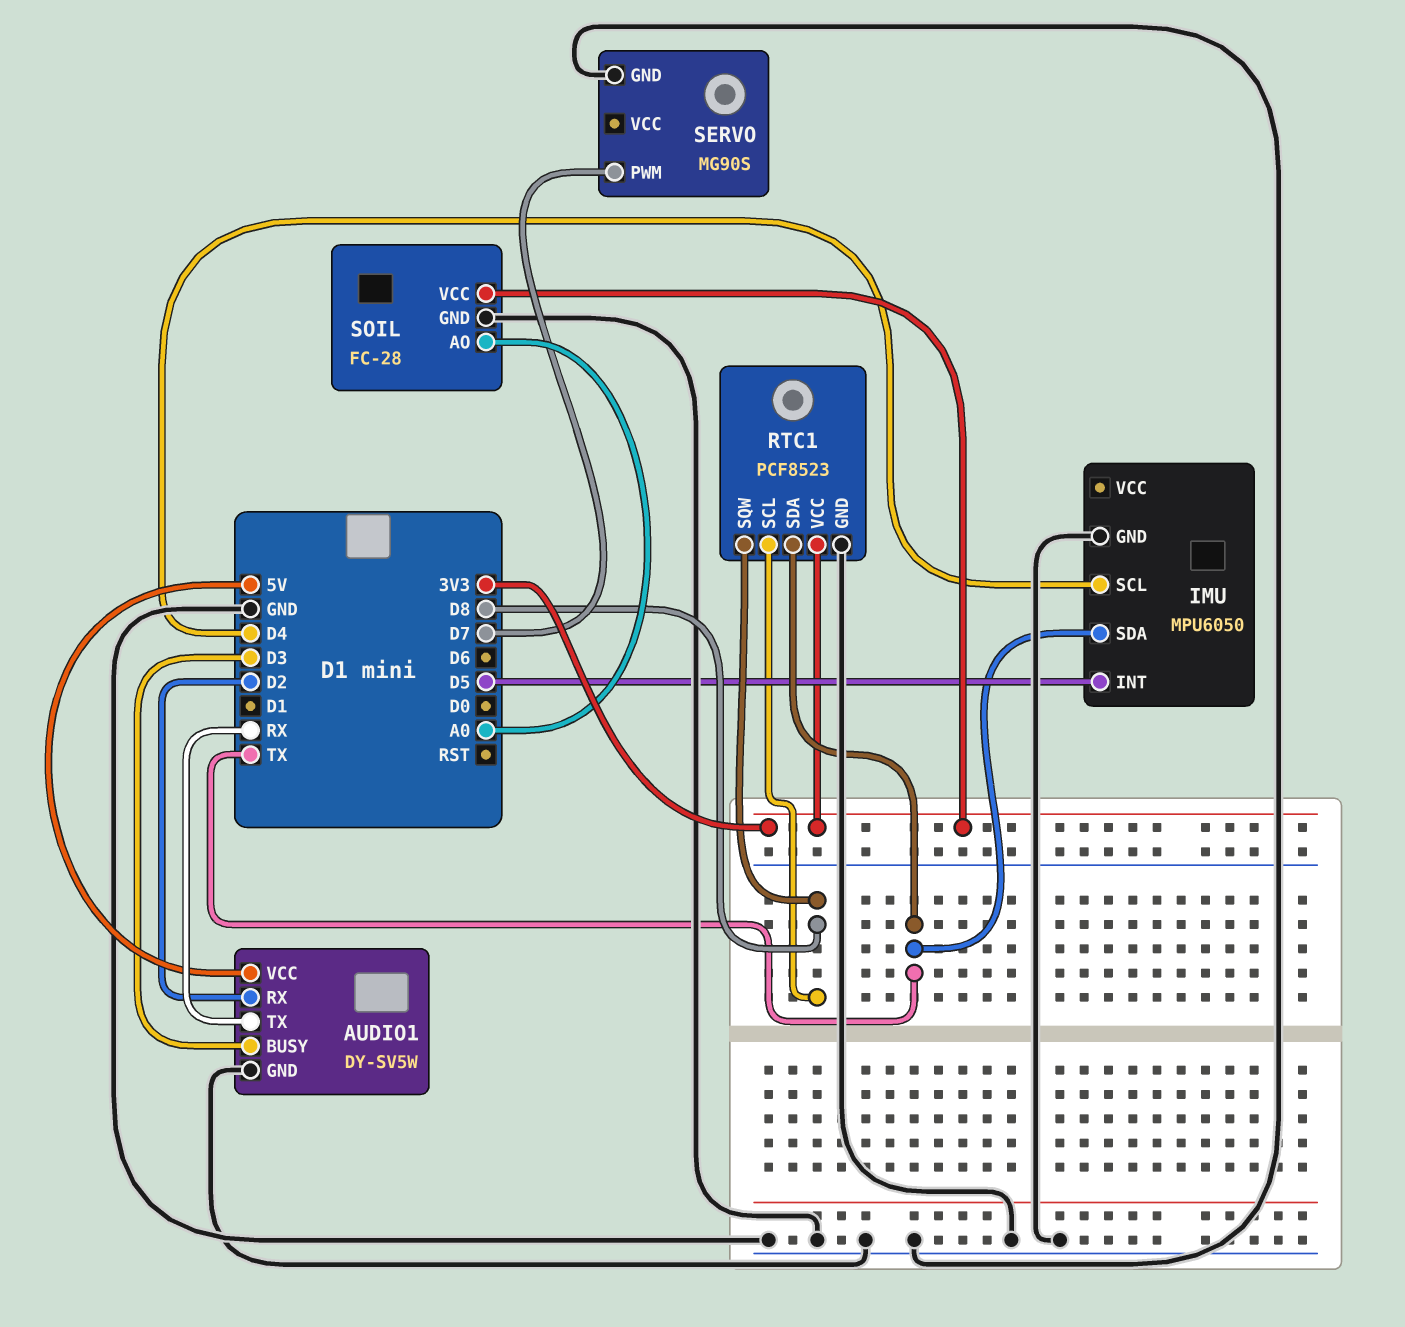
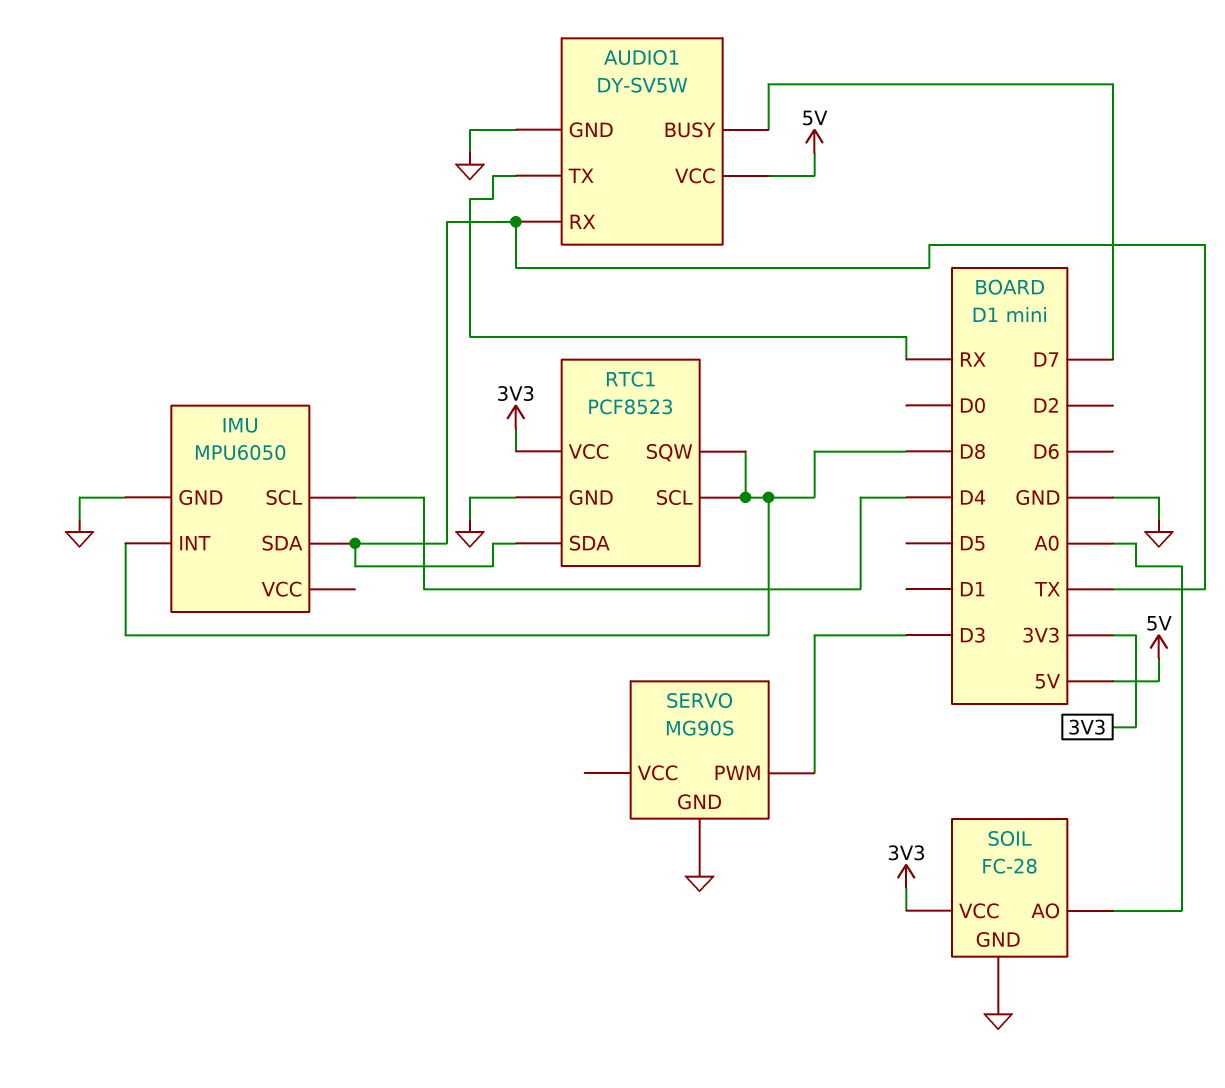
AUDIO1 pin BUSY: D3 -> D7
AUDIO1 pin RX: D2 -> TX
IMU pin INT: D5 -> D8
SERVO pin PWM: D7 -> D3

